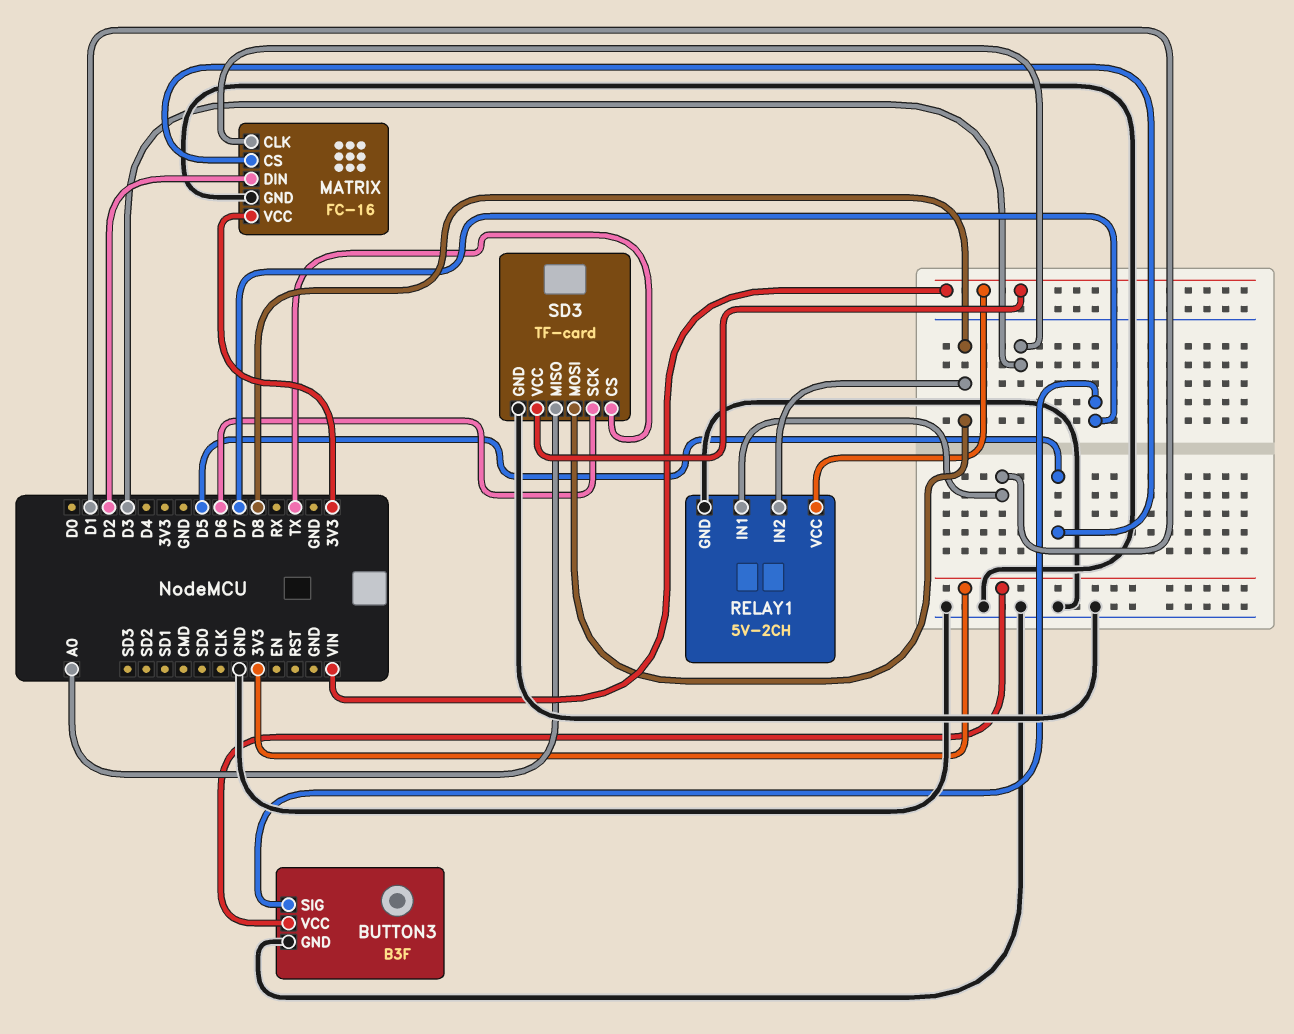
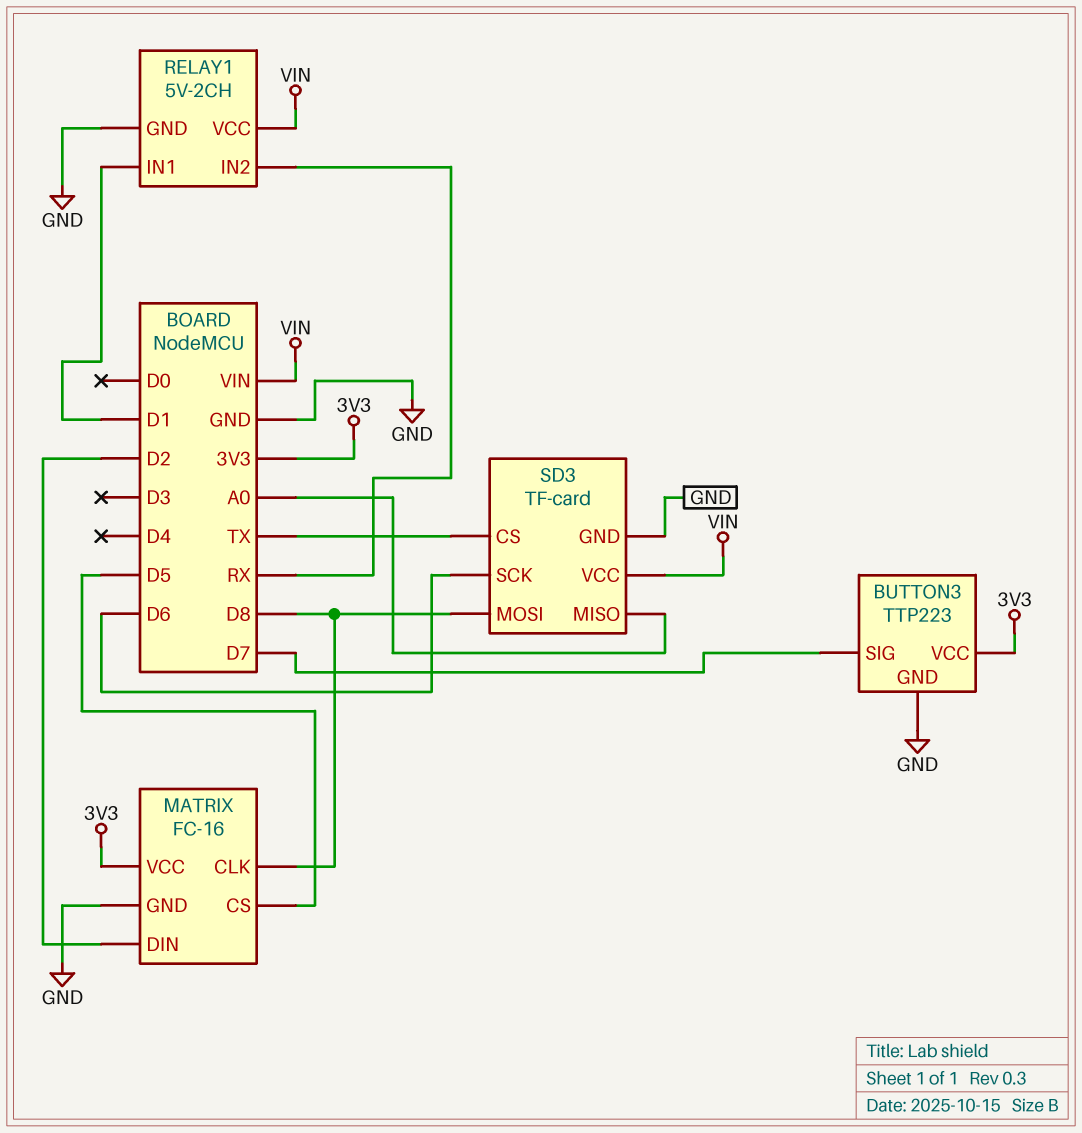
BUTTON3: B3F -> TTP223
MATRIX pin CLK: D3 -> D8
RELAY1 pin IN2: D8 -> RX

